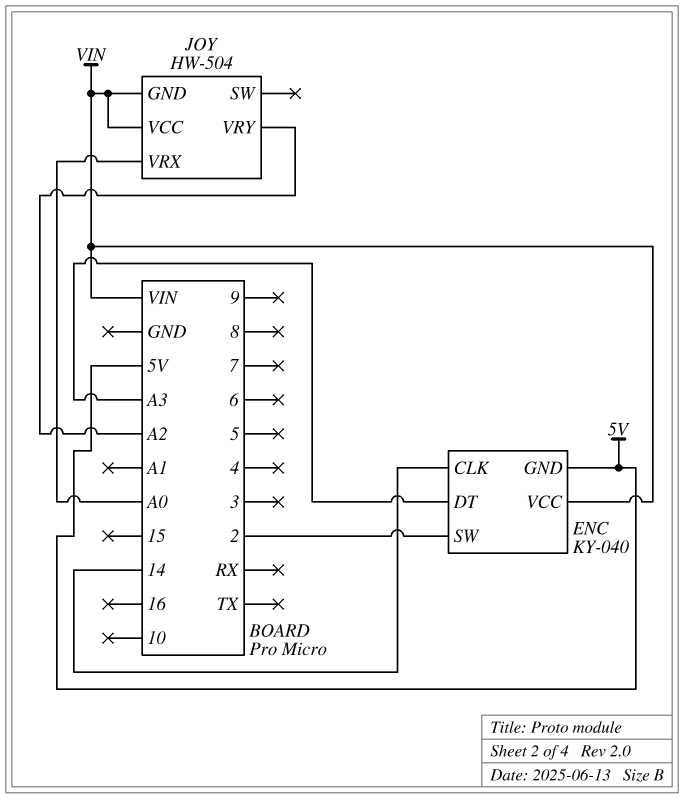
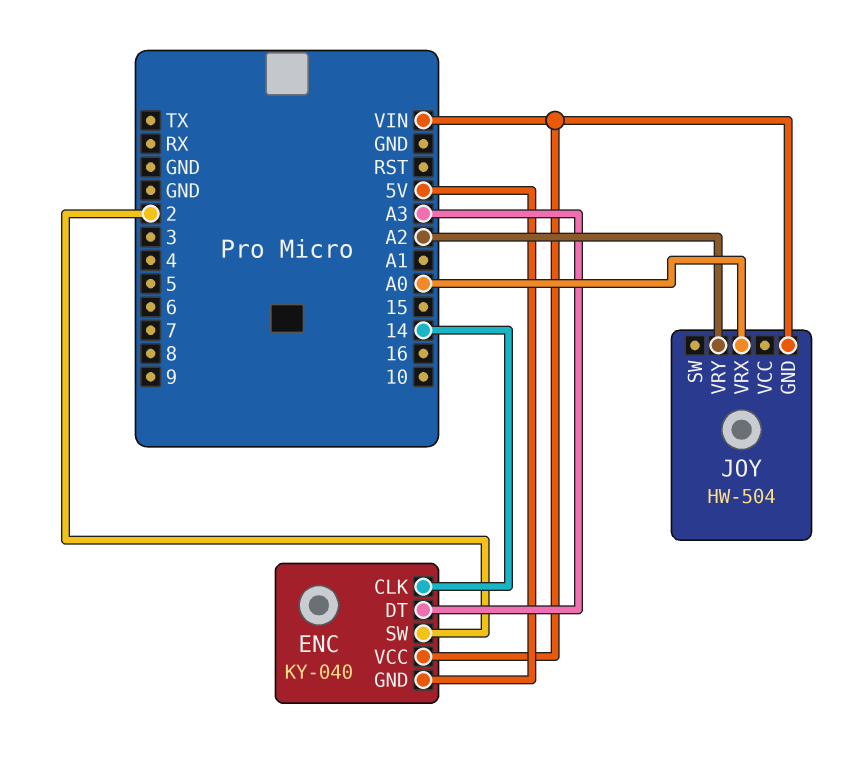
JOY pin VCC: VIN -> none

